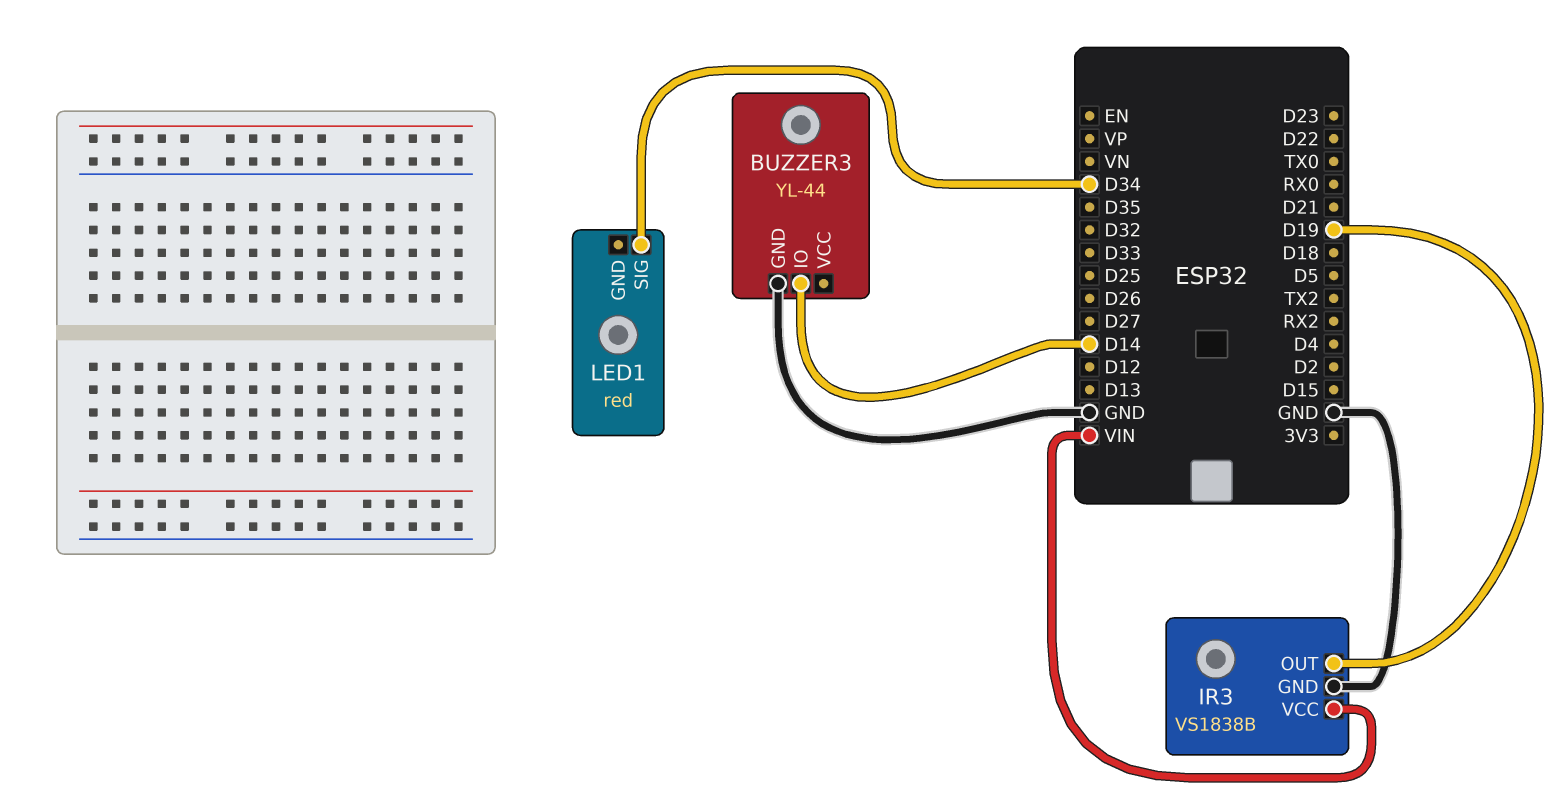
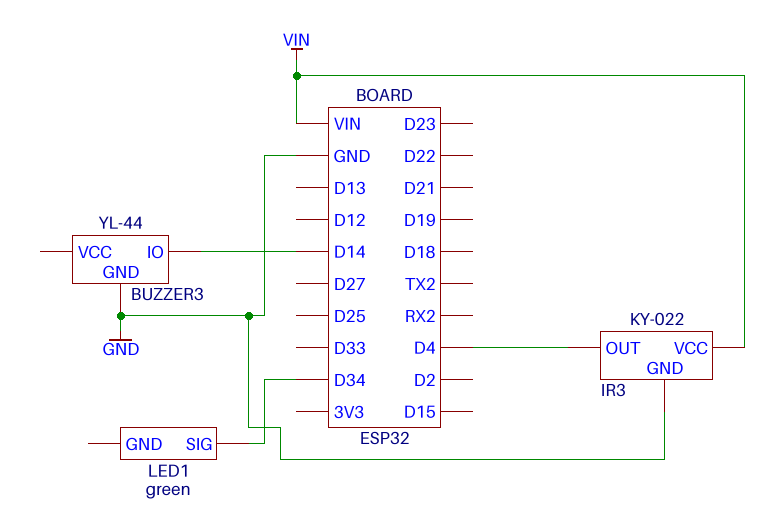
IR3: VS1838B -> KY-022
IR3 pin OUT: D19 -> D4
LED1: red -> green

